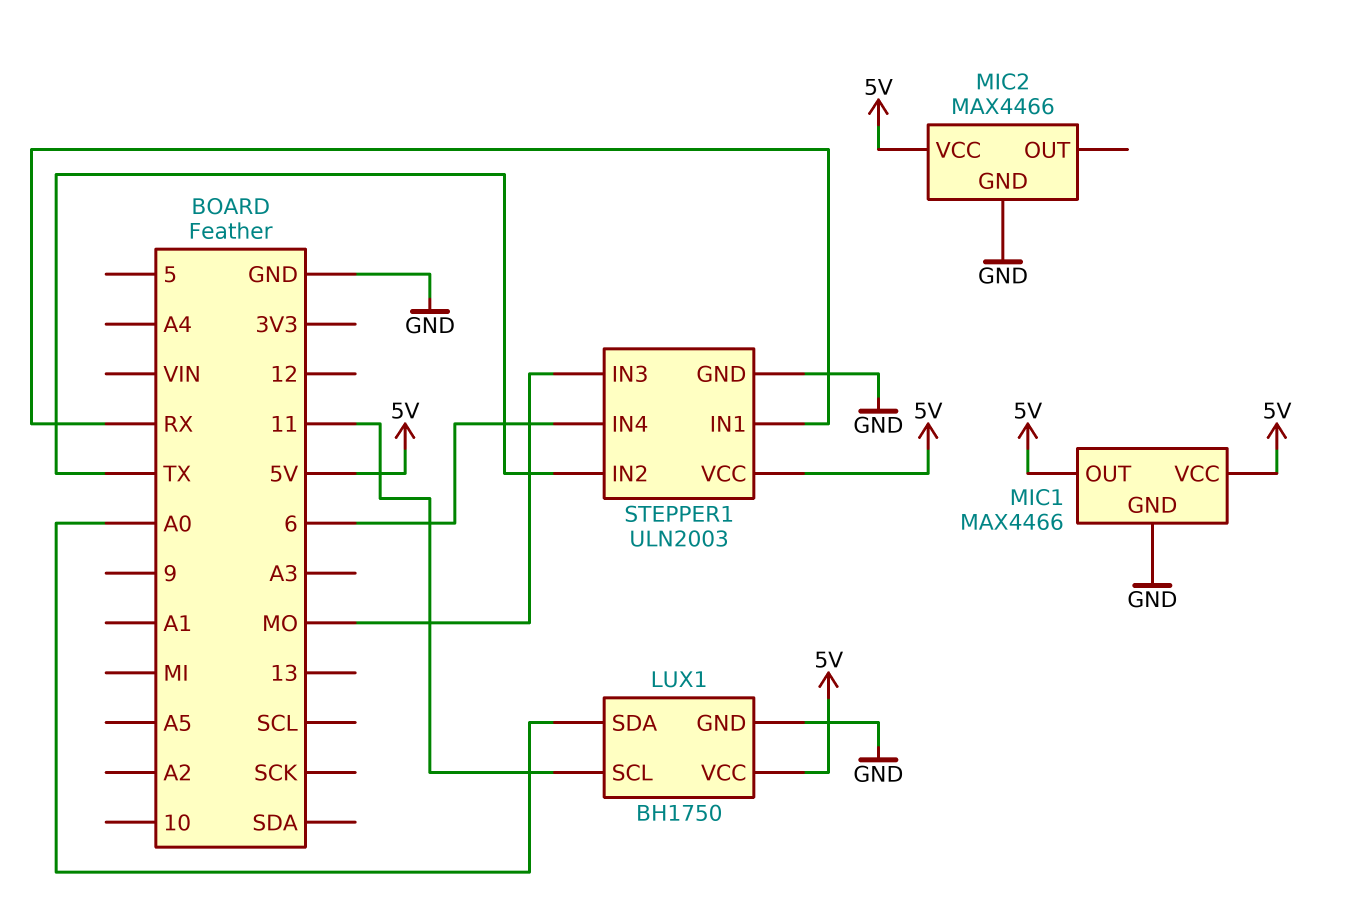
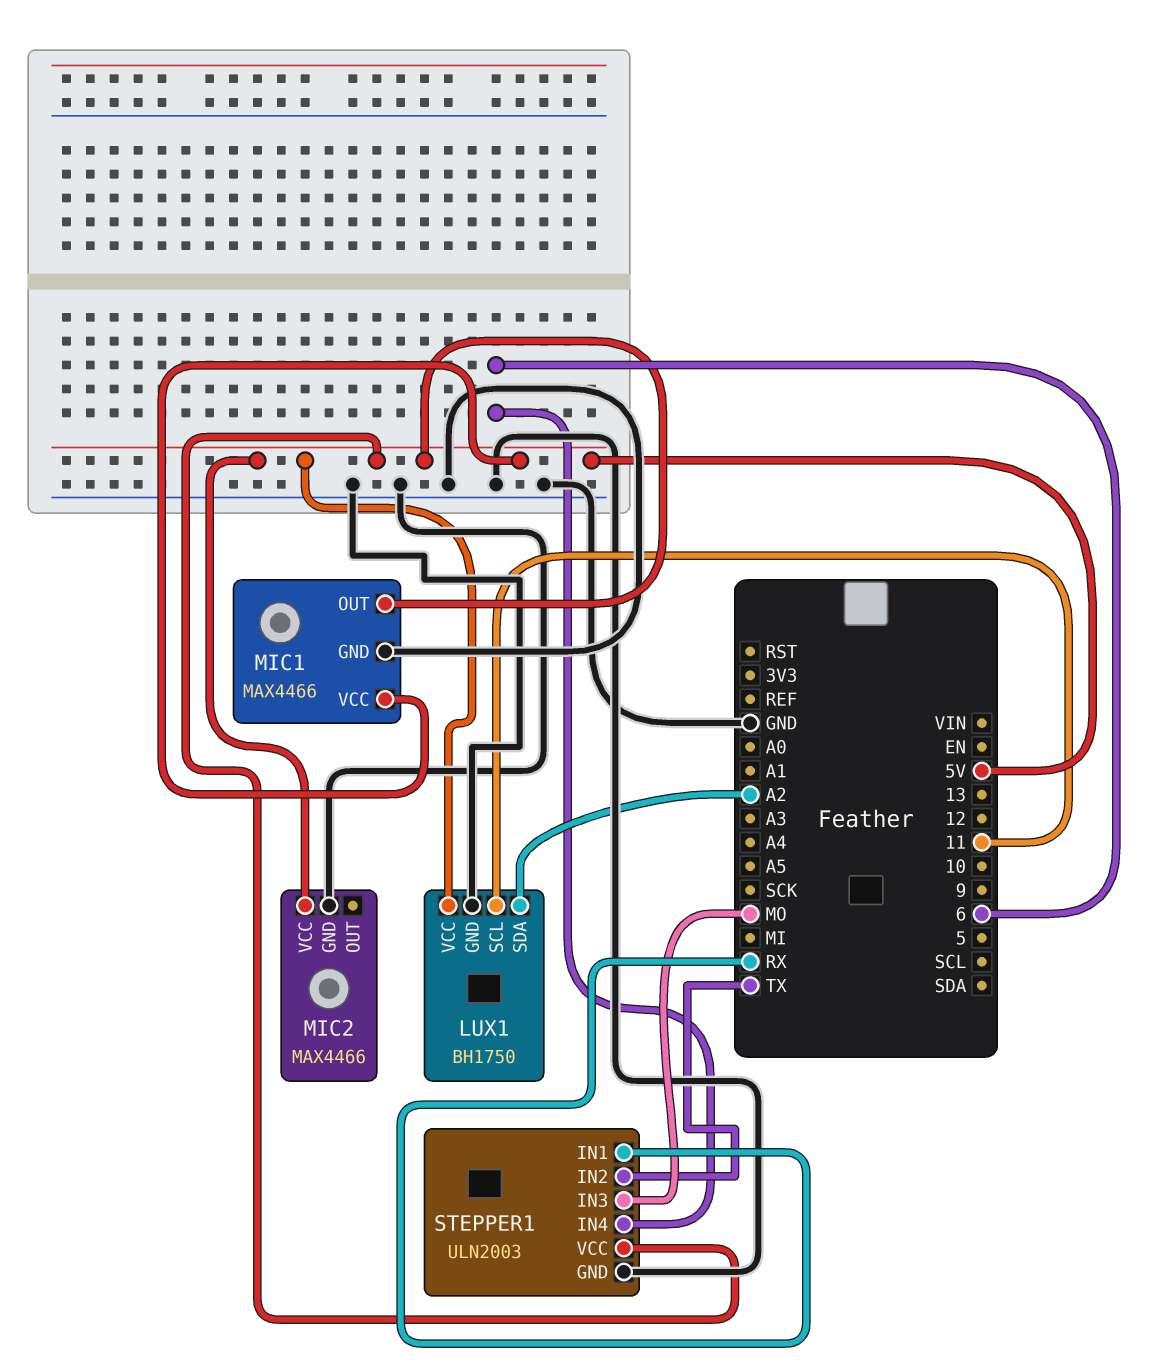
LUX1 pin SDA: A0 -> A2

